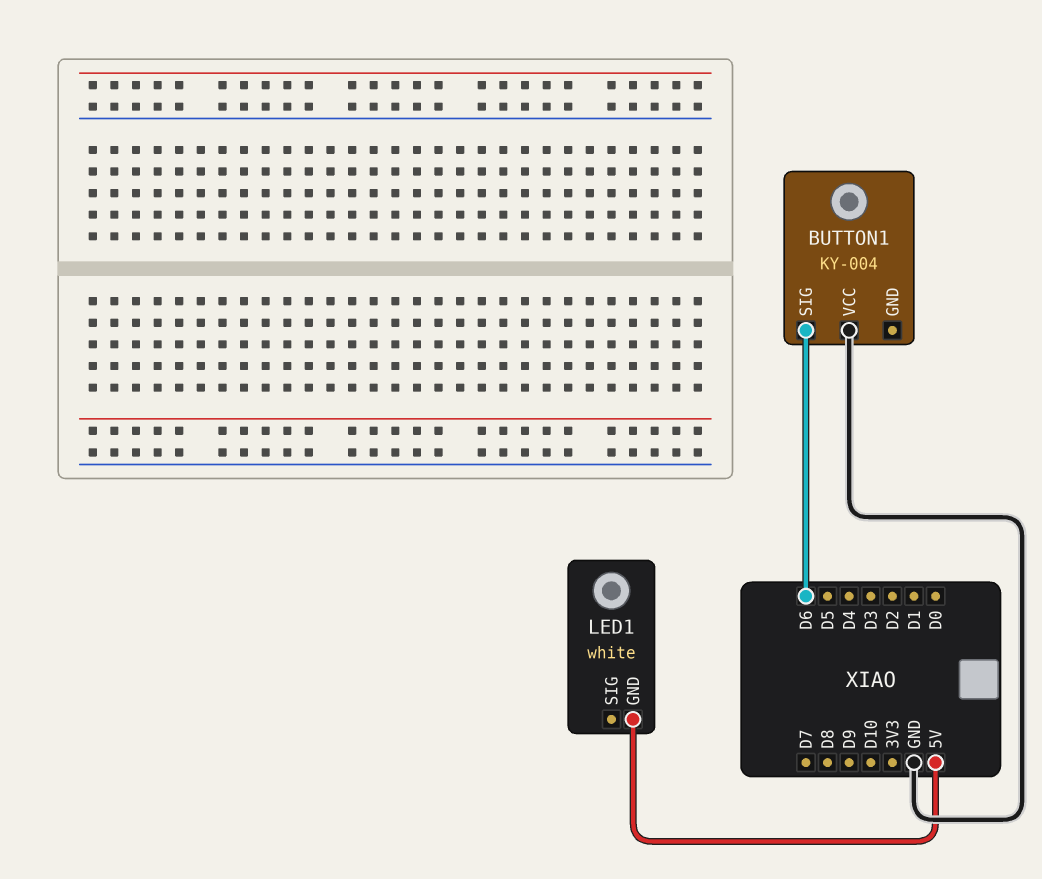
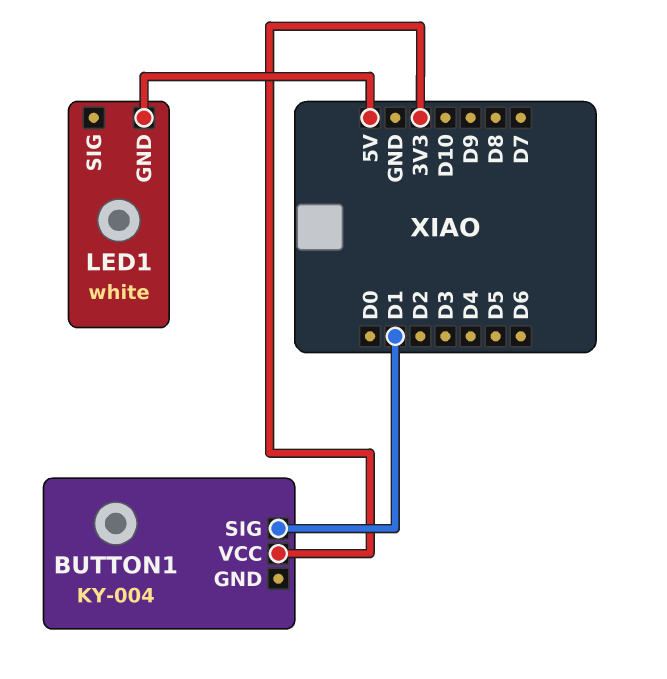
BUTTON1 pin SIG: D6 -> D1
BUTTON1 pin VCC: GND -> 3V3

